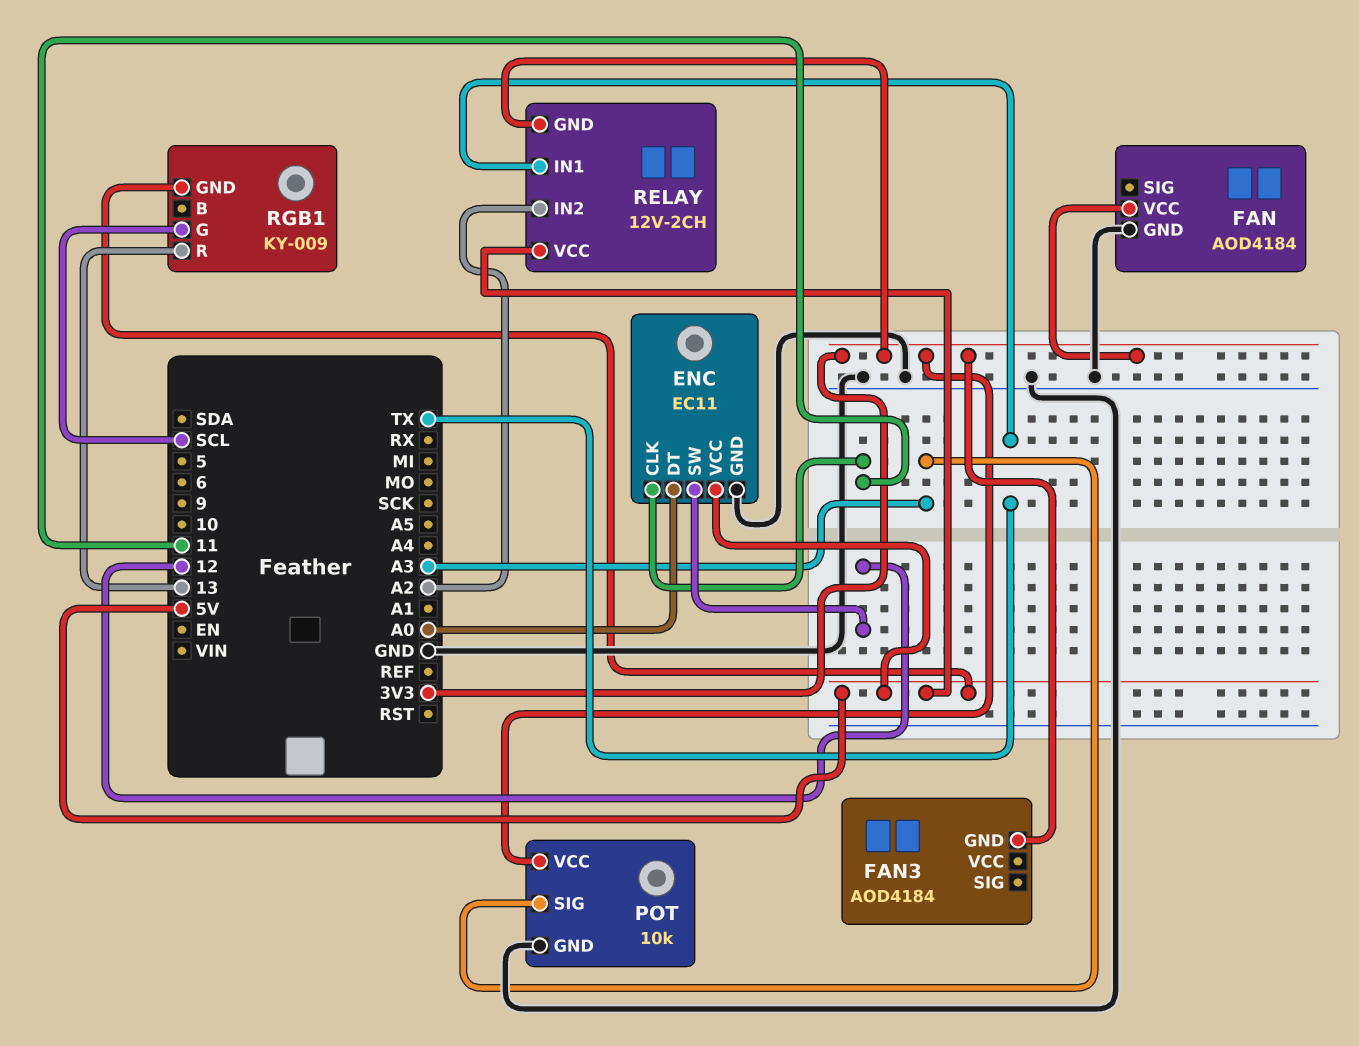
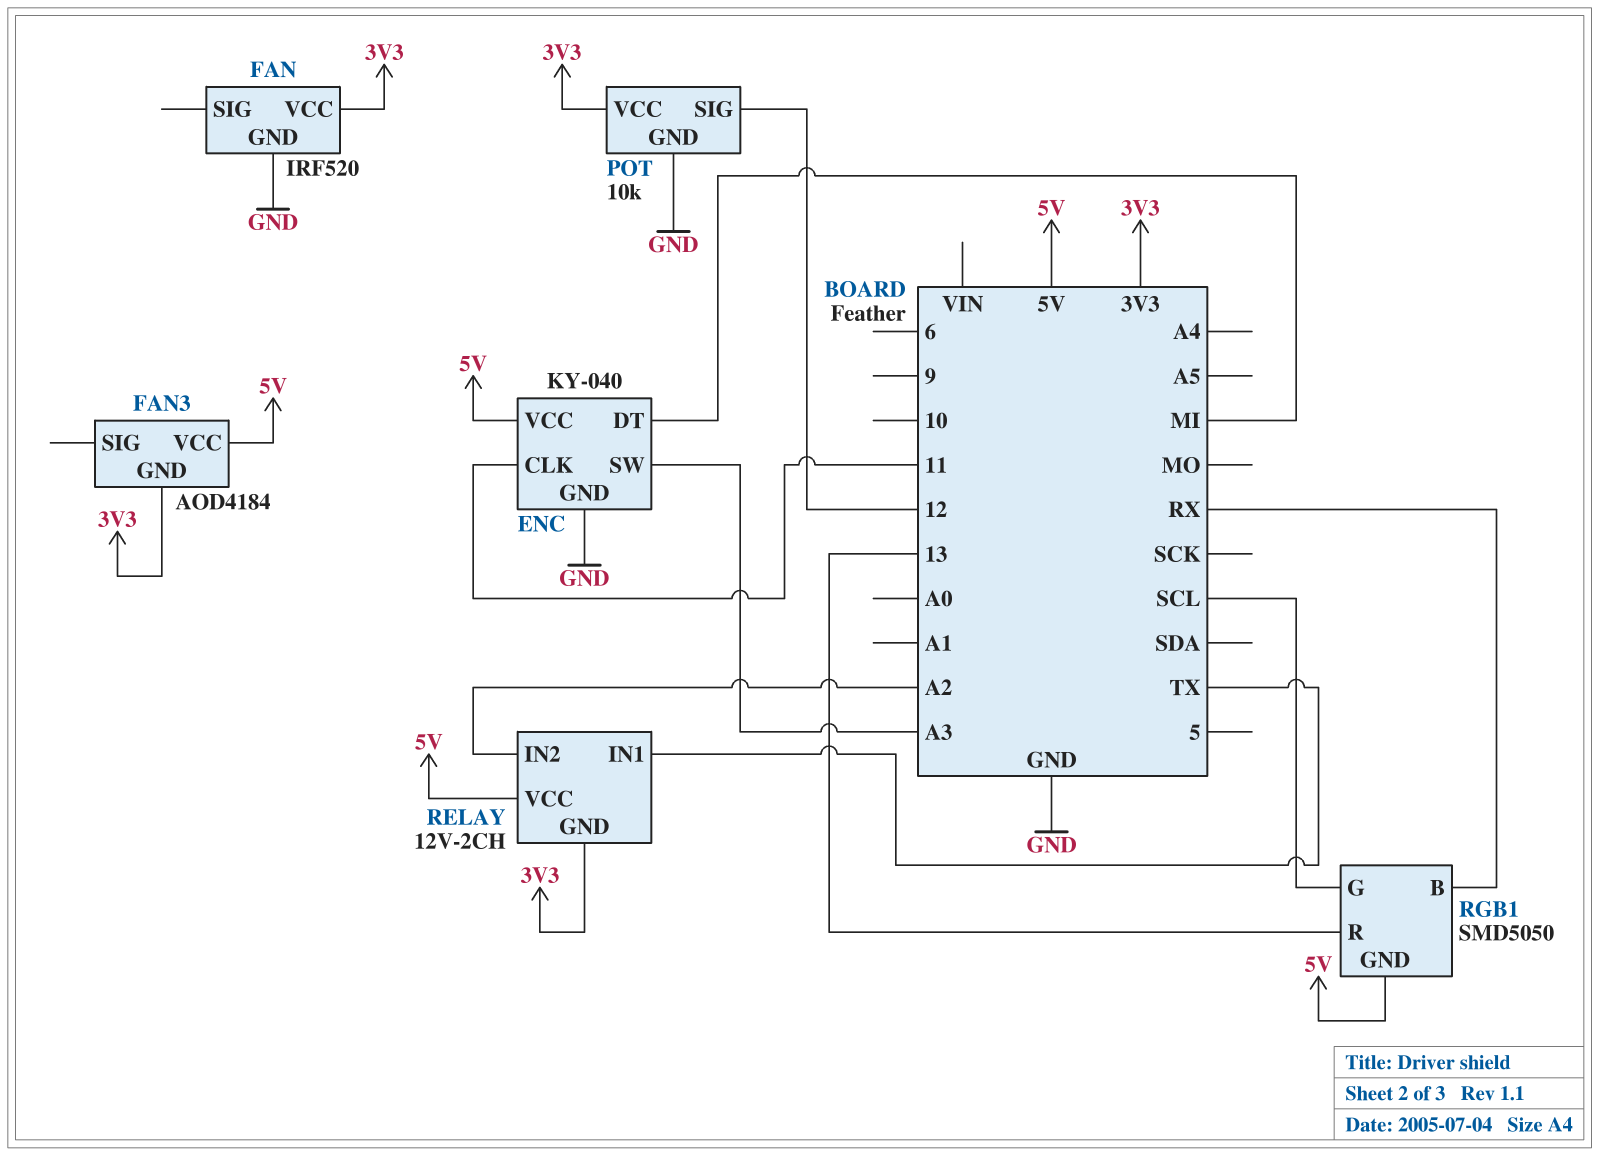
ENC: EC11 -> KY-040
ENC pin DT: A0 -> MI
ENC pin SW: 12 -> A3
FAN: AOD4184 -> IRF520
FAN3 pin VCC: none -> 5V
POT pin SIG: A3 -> 12
RGB1: KY-009 -> SMD5050
RGB1 pin B: none -> RX

